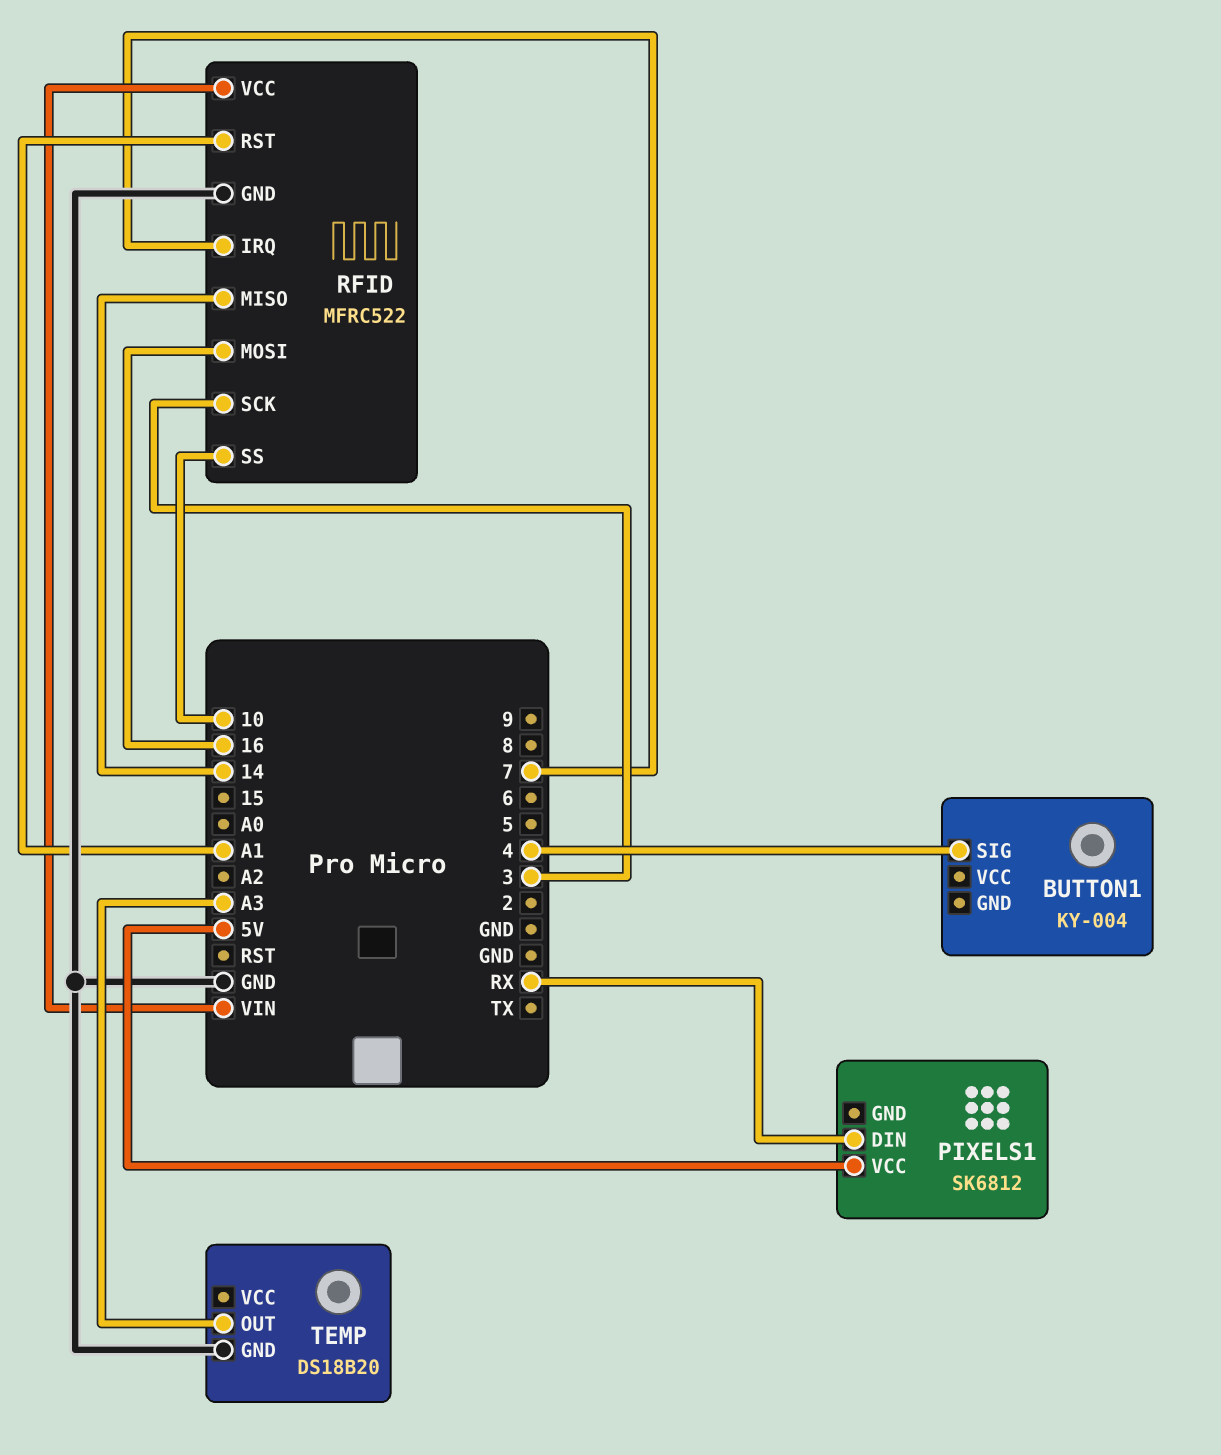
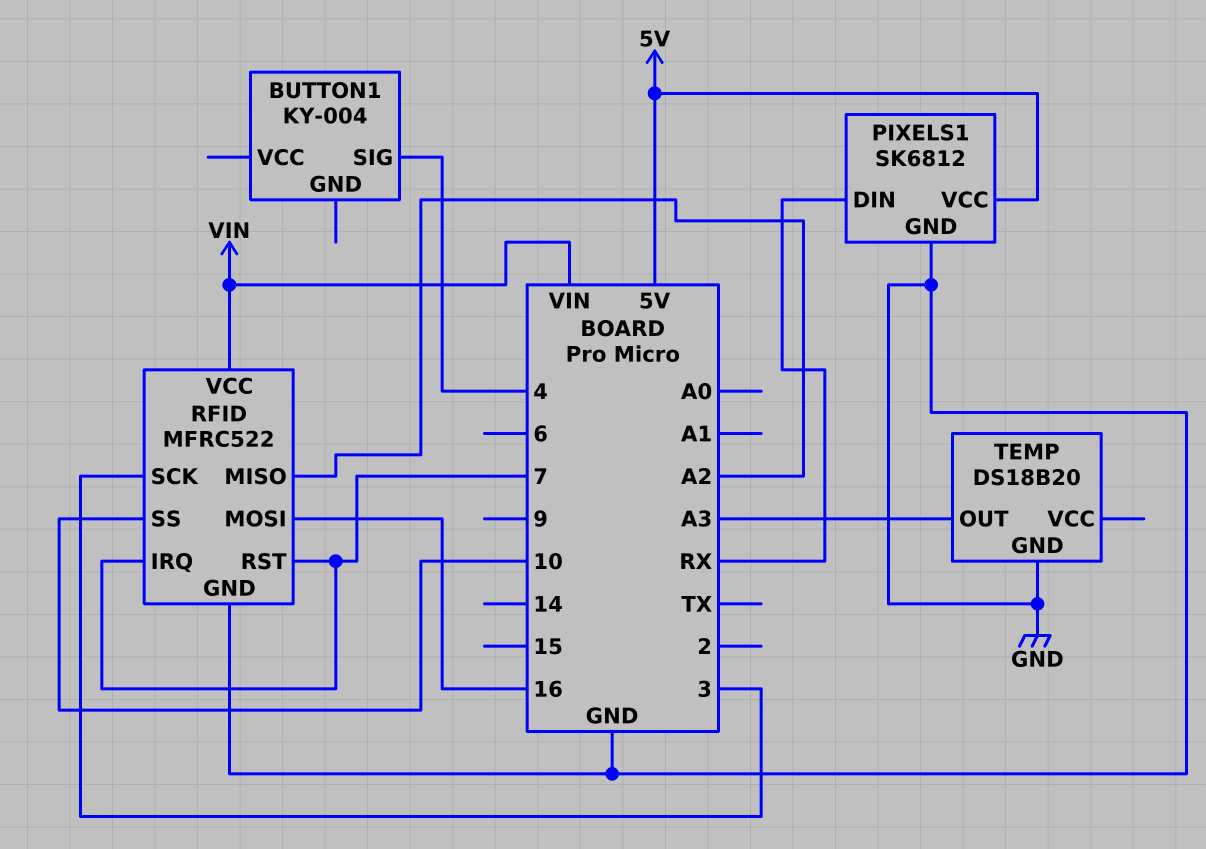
PIXELS1 pin GND: none -> GND
RFID pin MISO: 14 -> A2
RFID pin RST: A1 -> 7

